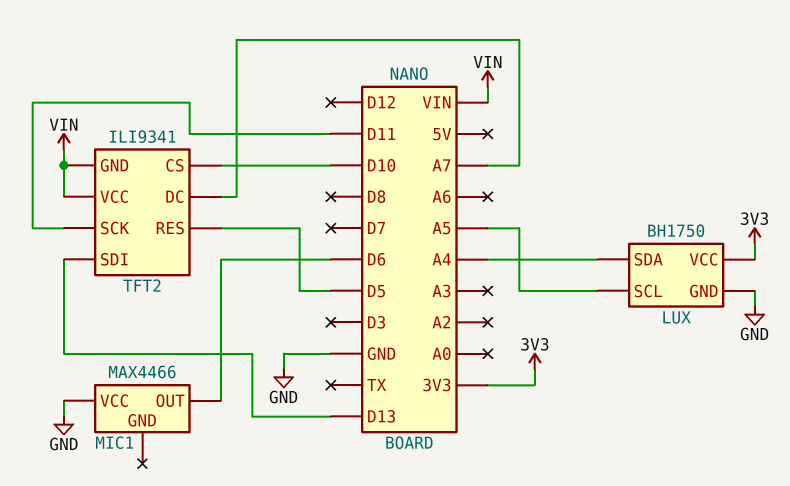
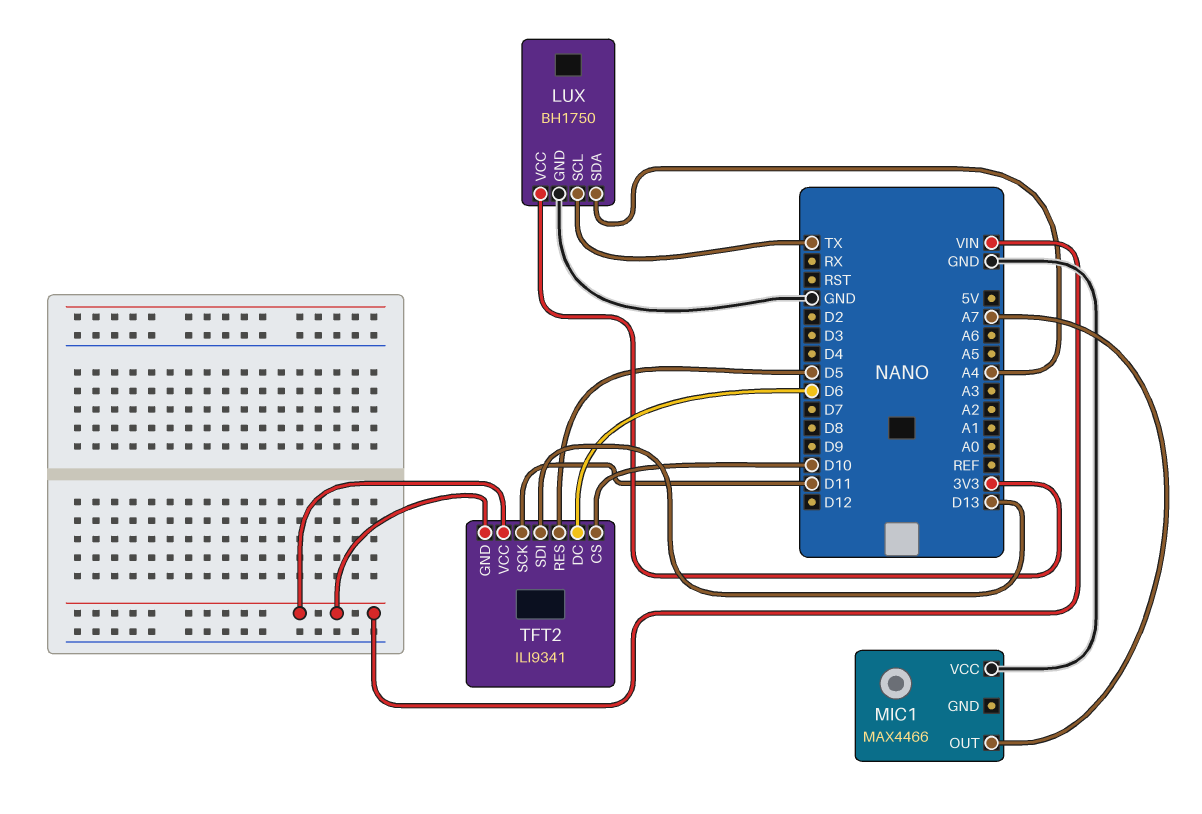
LUX pin SCL: A5 -> TX
MIC1 pin OUT: D6 -> A7
TFT2 pin DC: A7 -> D6

